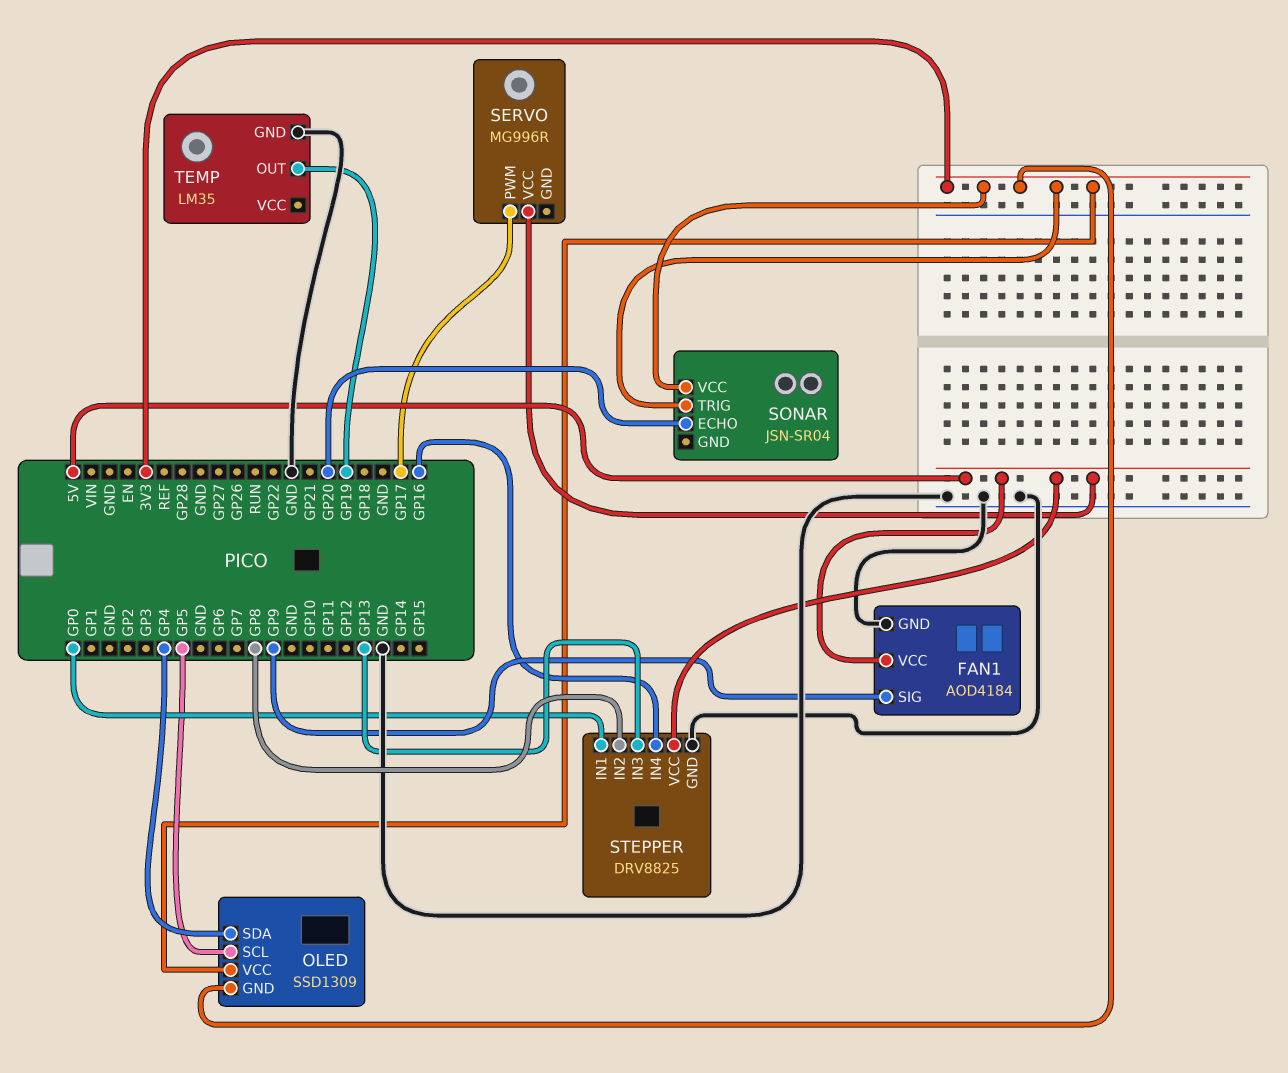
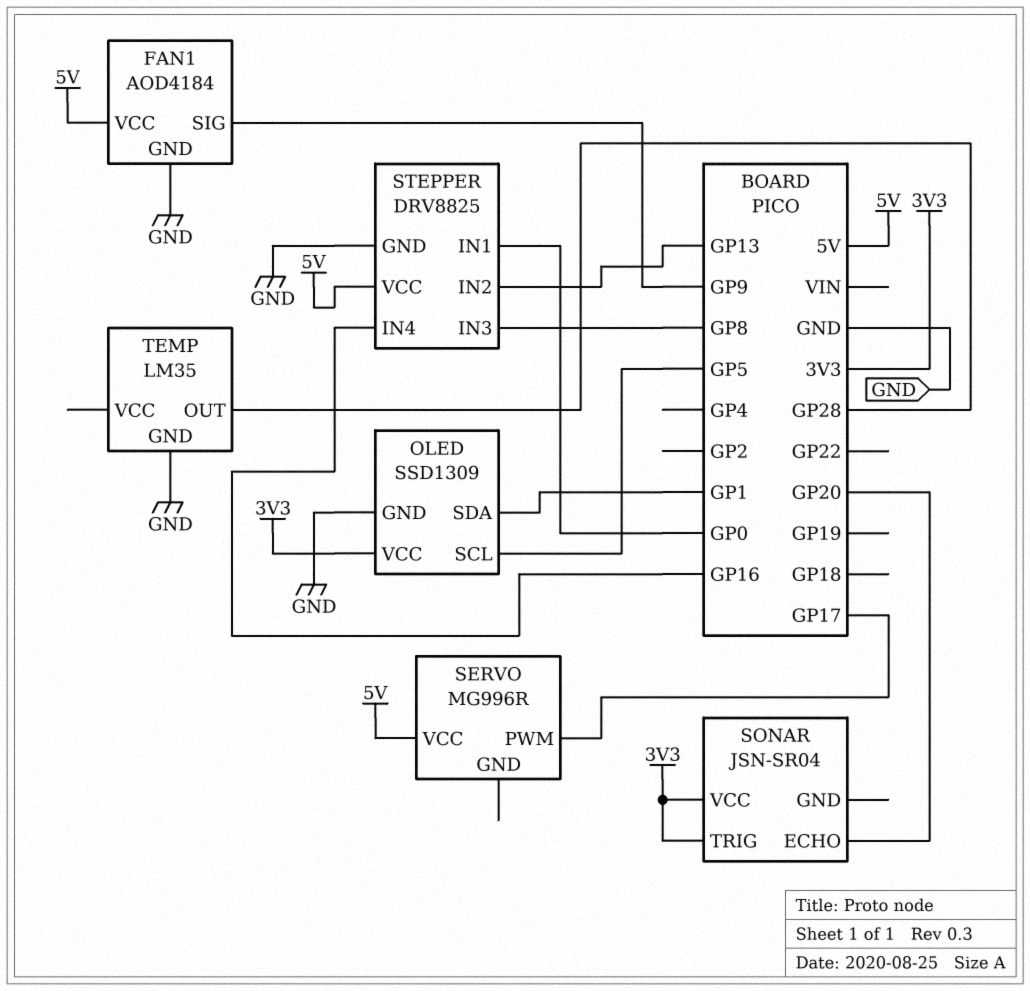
OLED pin GND: 3V3 -> GND
OLED pin SDA: GP4 -> GP1
STEPPER pin IN2: GP8 -> GP13
STEPPER pin IN3: GP13 -> GP8
TEMP pin OUT: GP19 -> GP28

